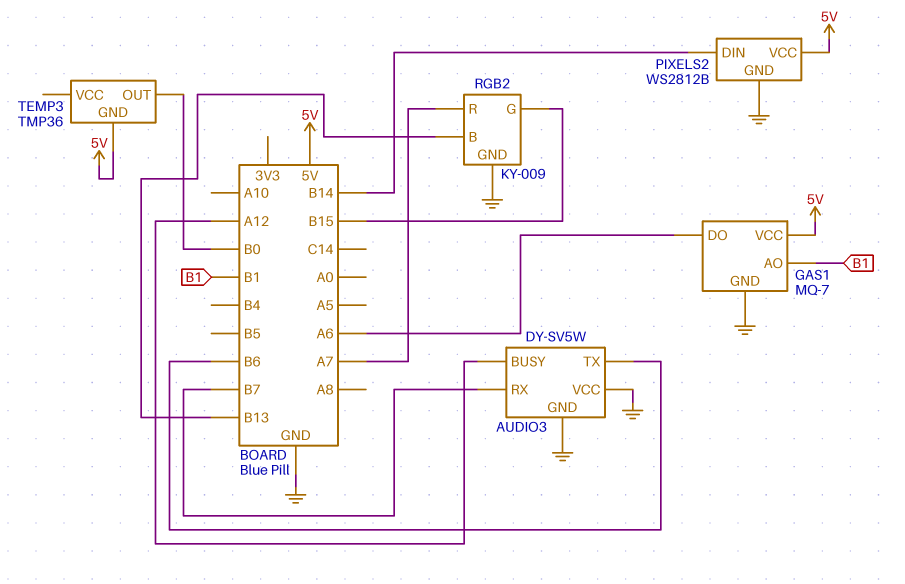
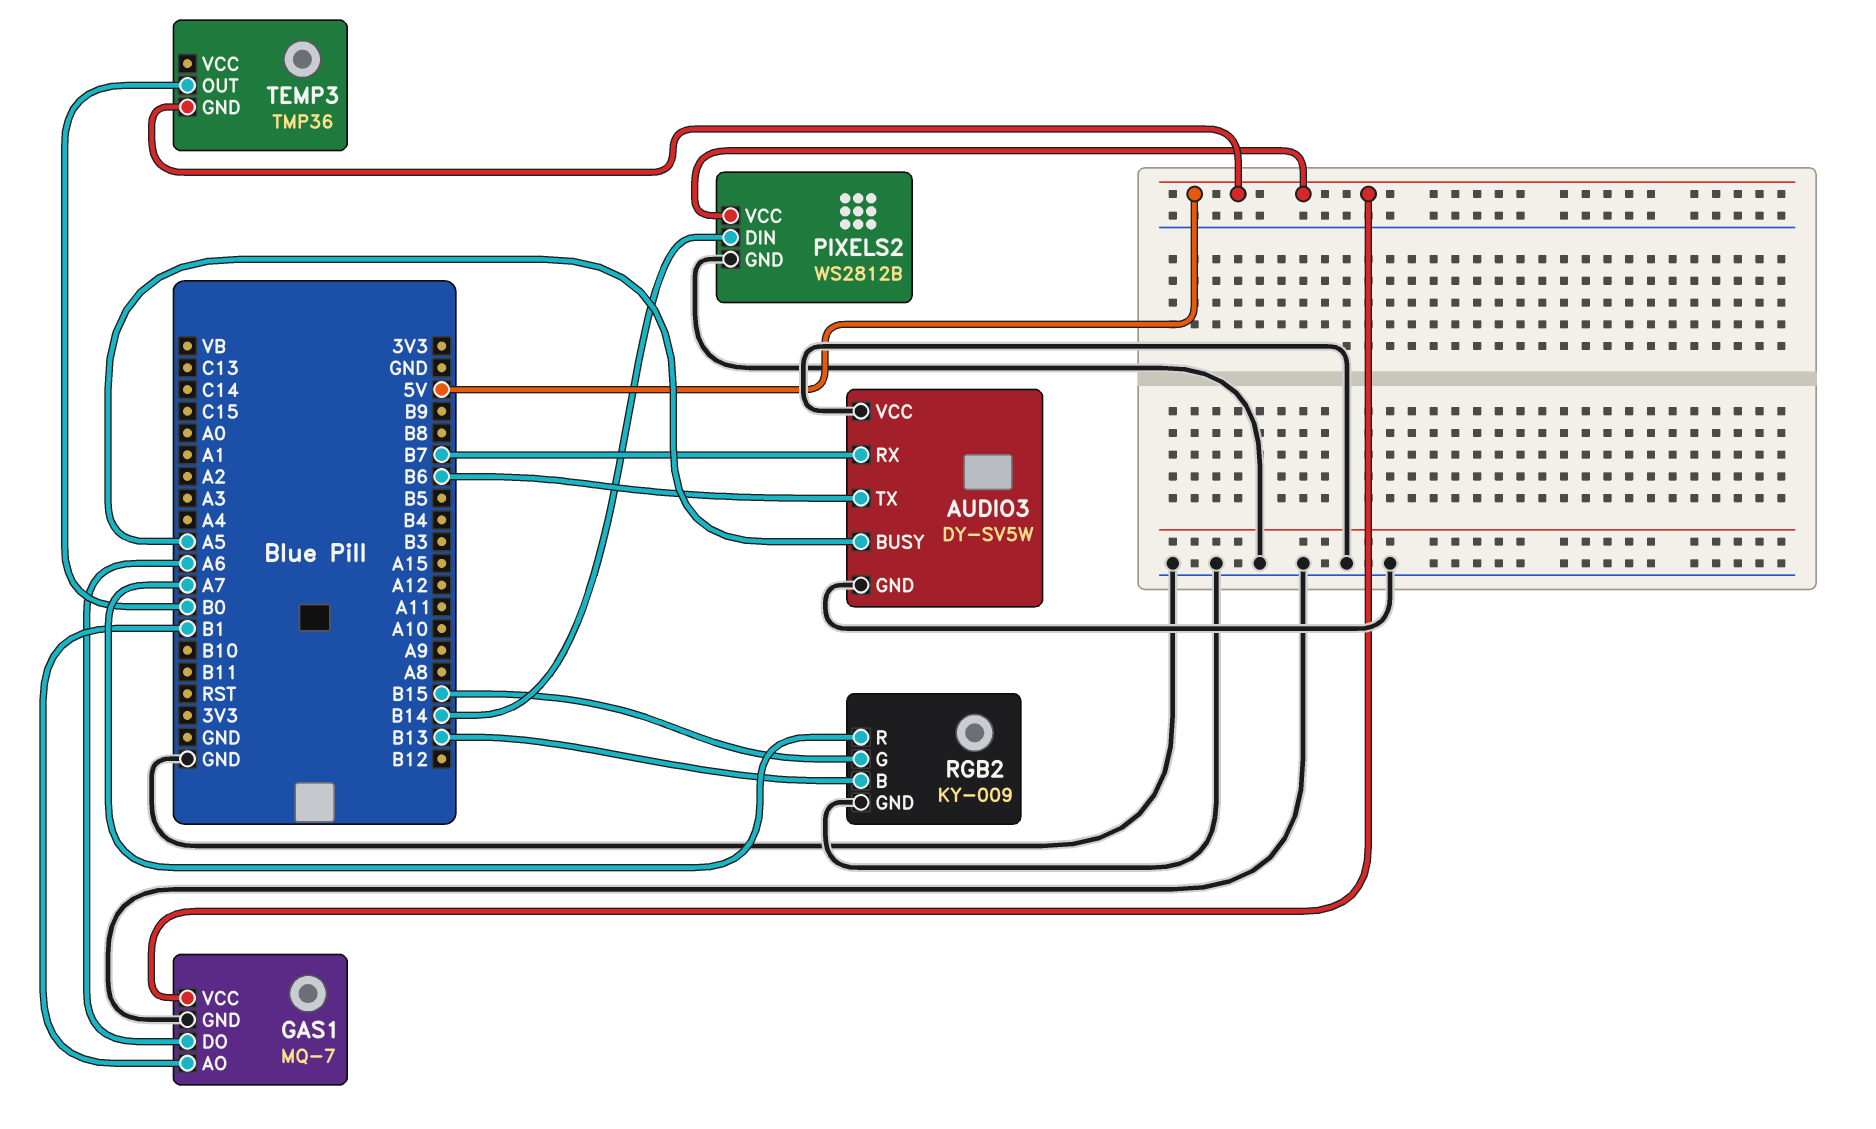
AUDIO3 pin BUSY: A12 -> A5

